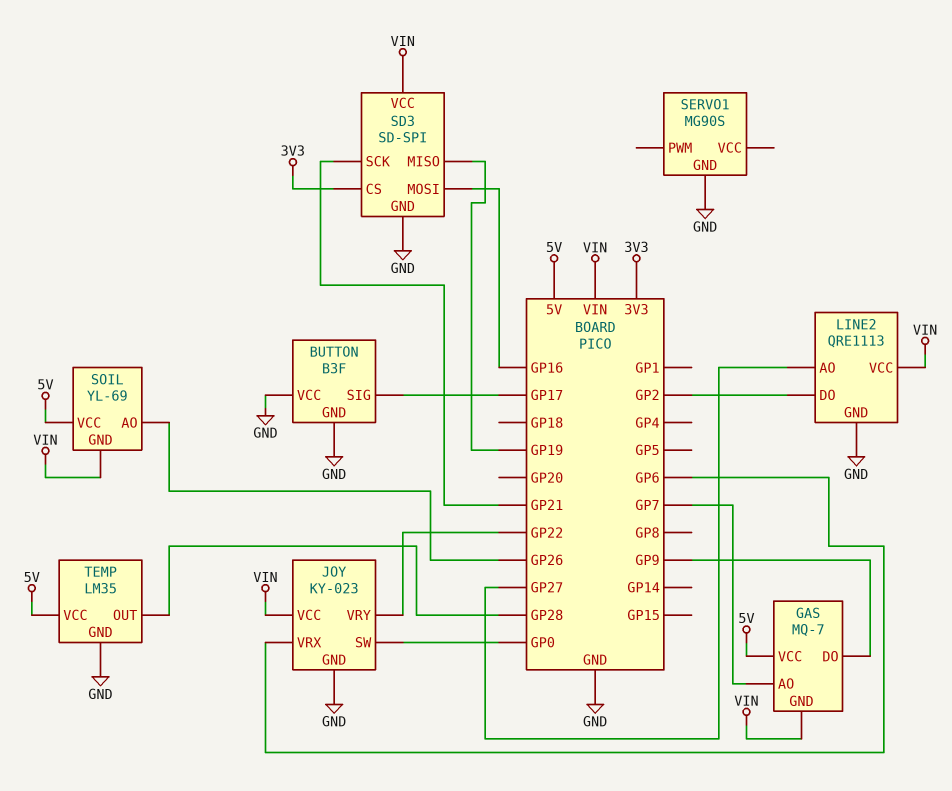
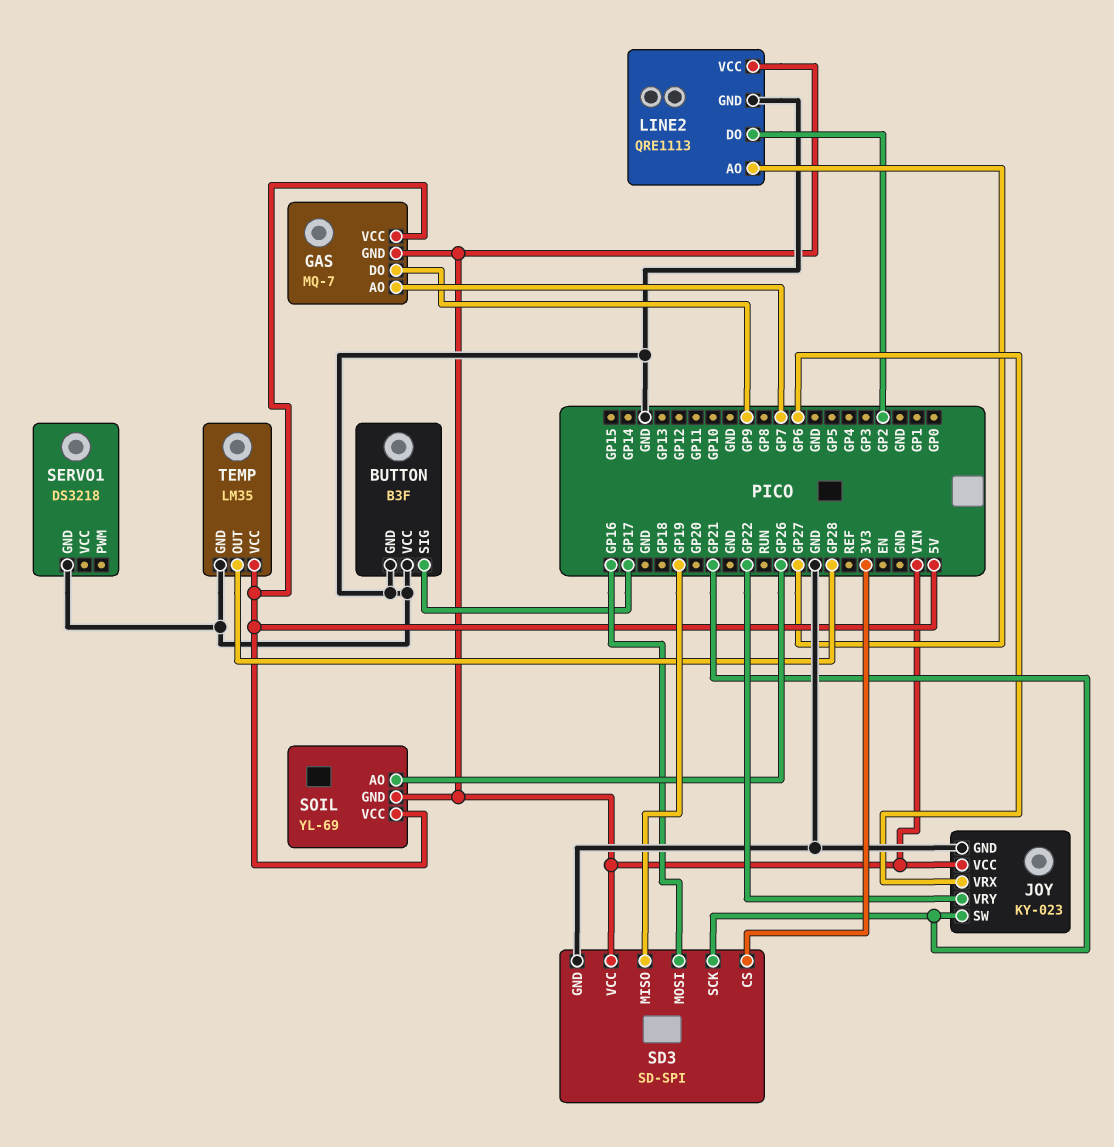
JOY pin SW: GP0 -> GP21
SERVO1: MG90S -> DS3218

